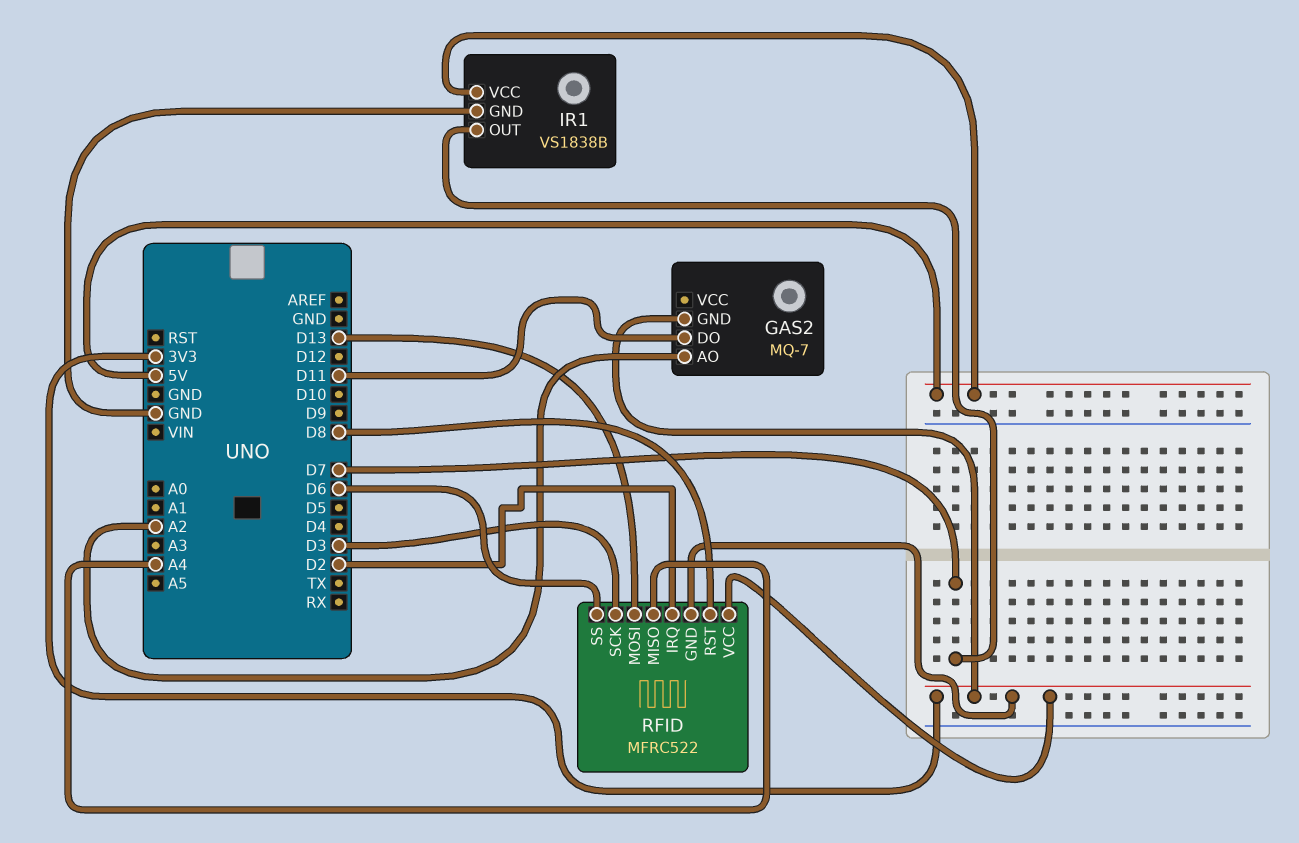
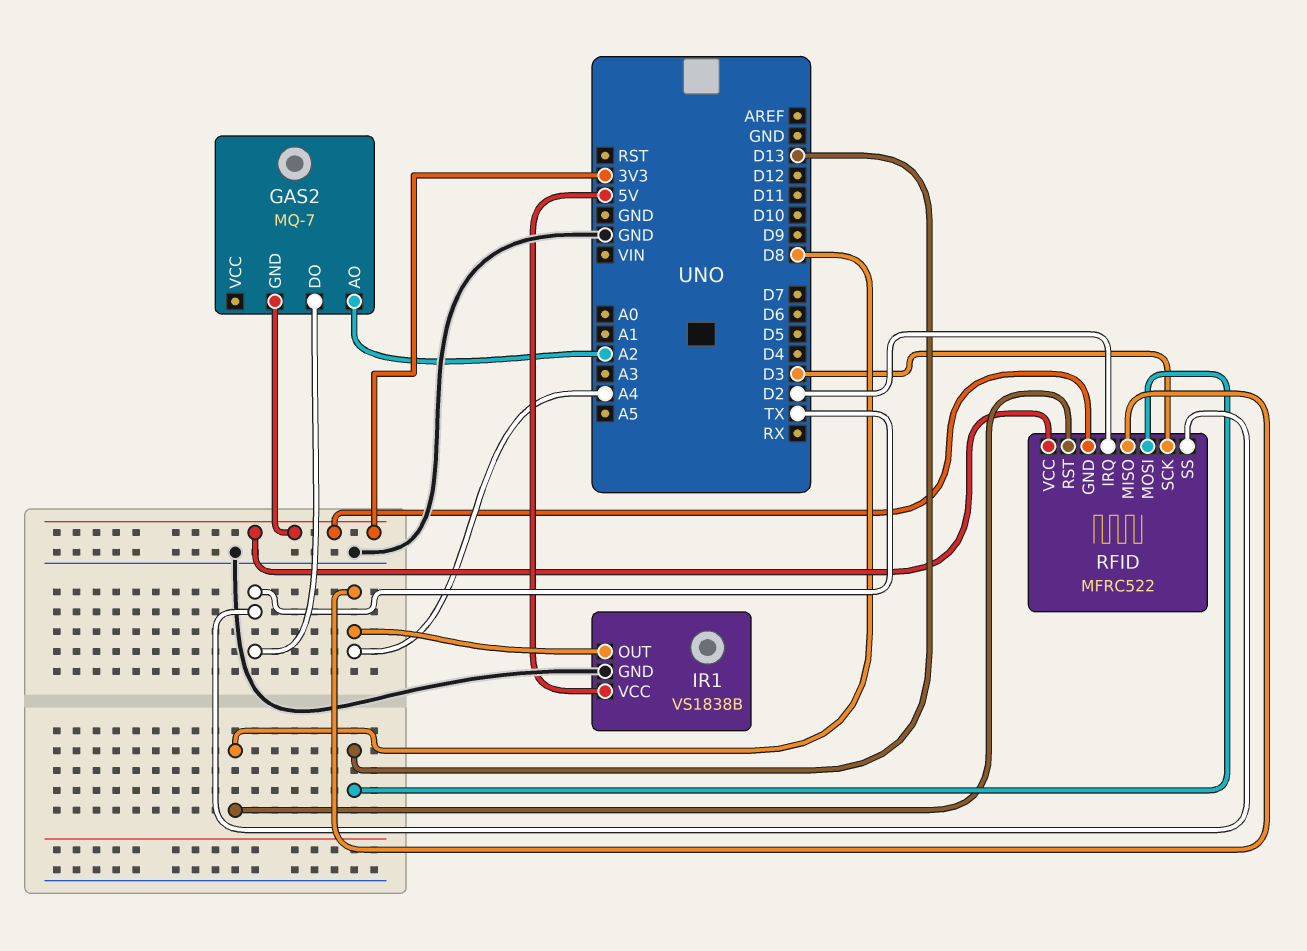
GAS2 pin DO: D11 -> TX
IR1 pin OUT: D7 -> A4
RFID pin SS: D6 -> TX

